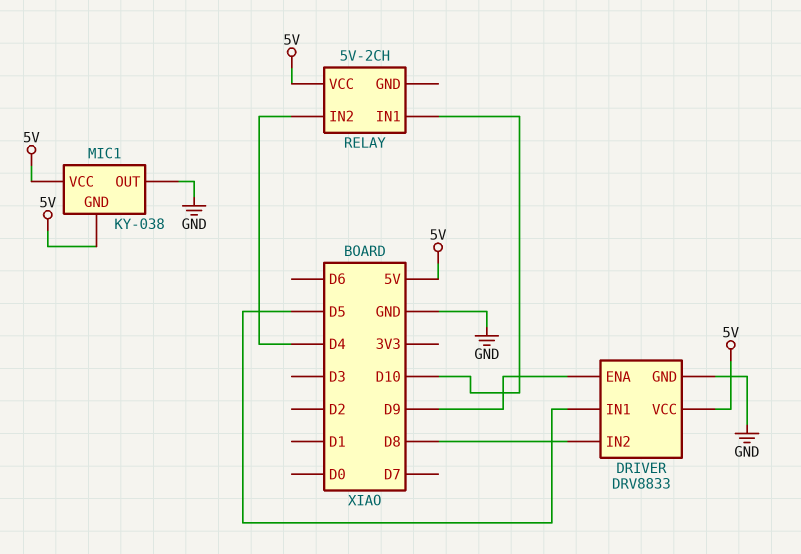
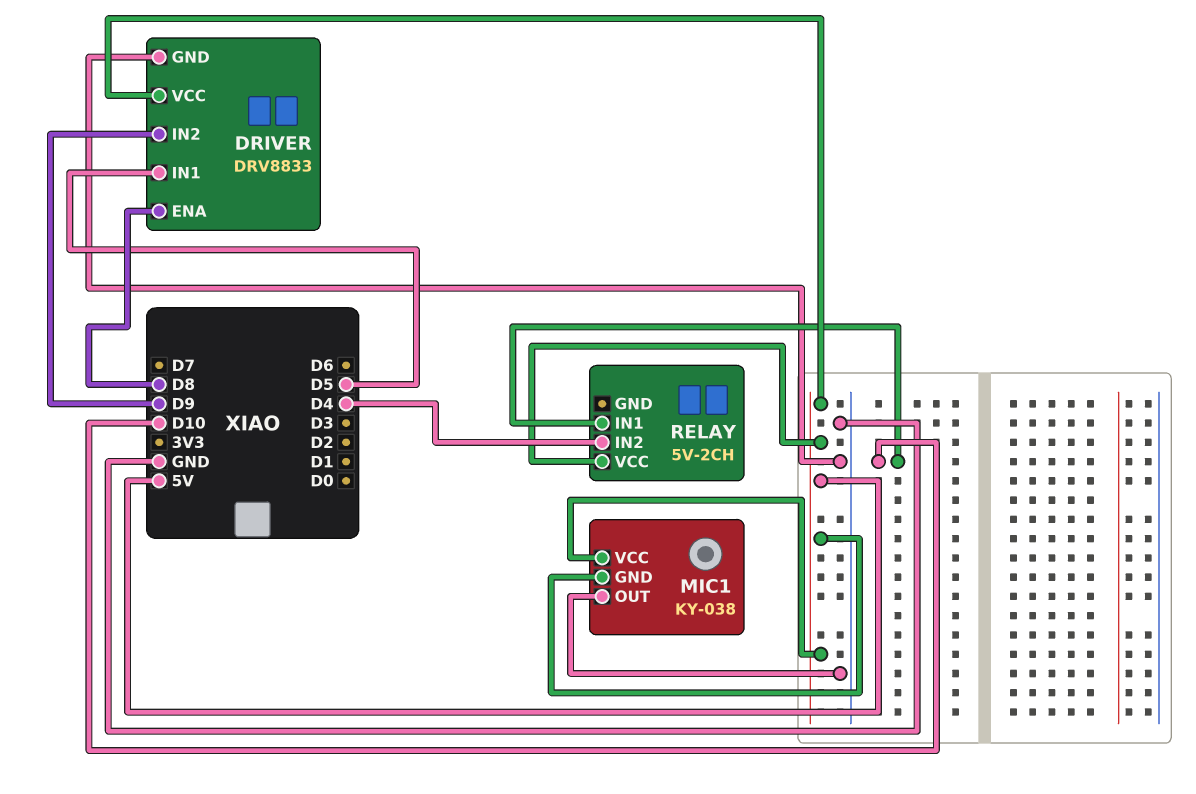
DRIVER pin ENA: D9 -> D8
DRIVER pin IN2: D8 -> D9

